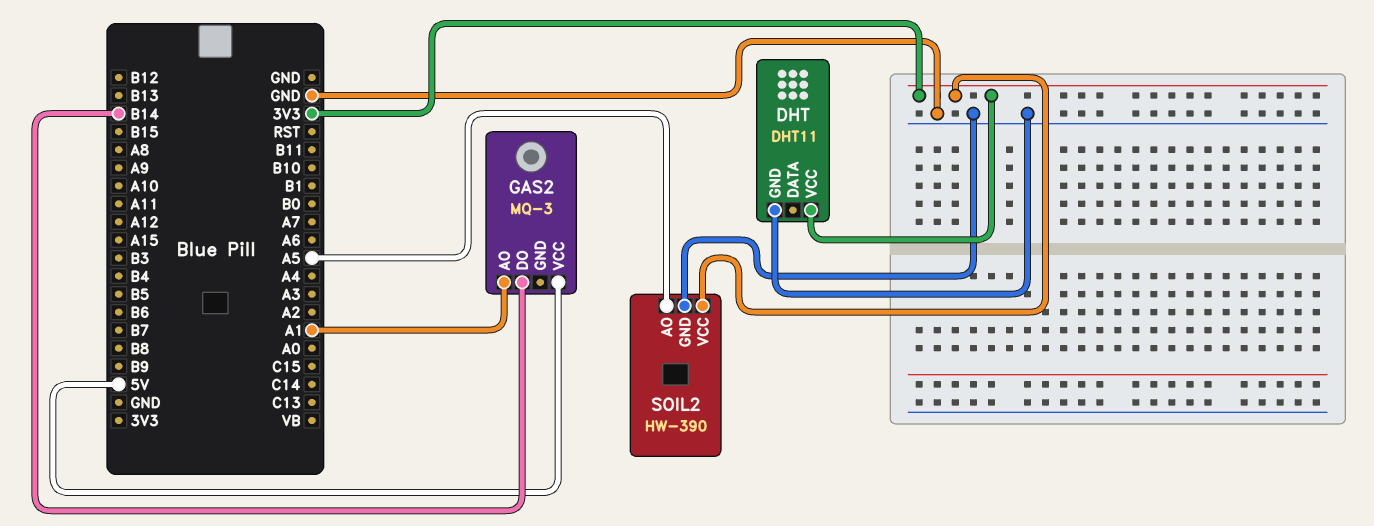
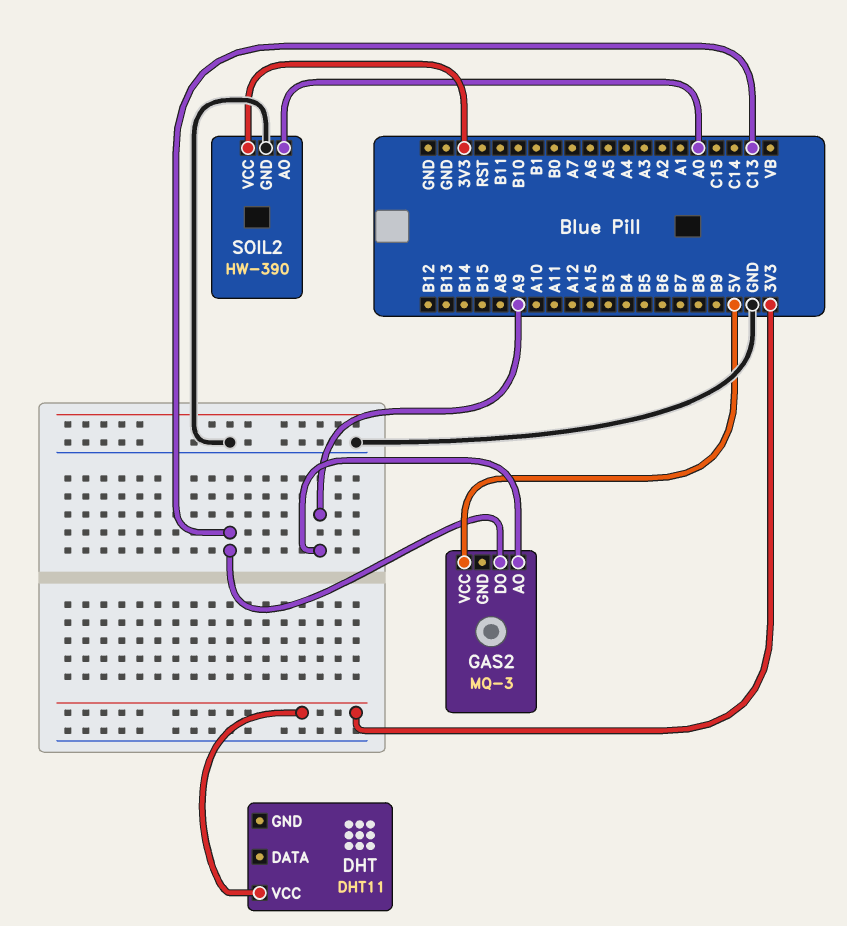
DHT pin GND: GND -> none
GAS2 pin AO: A1 -> A9
GAS2 pin DO: B14 -> C13
SOIL2 pin AO: A5 -> A0

